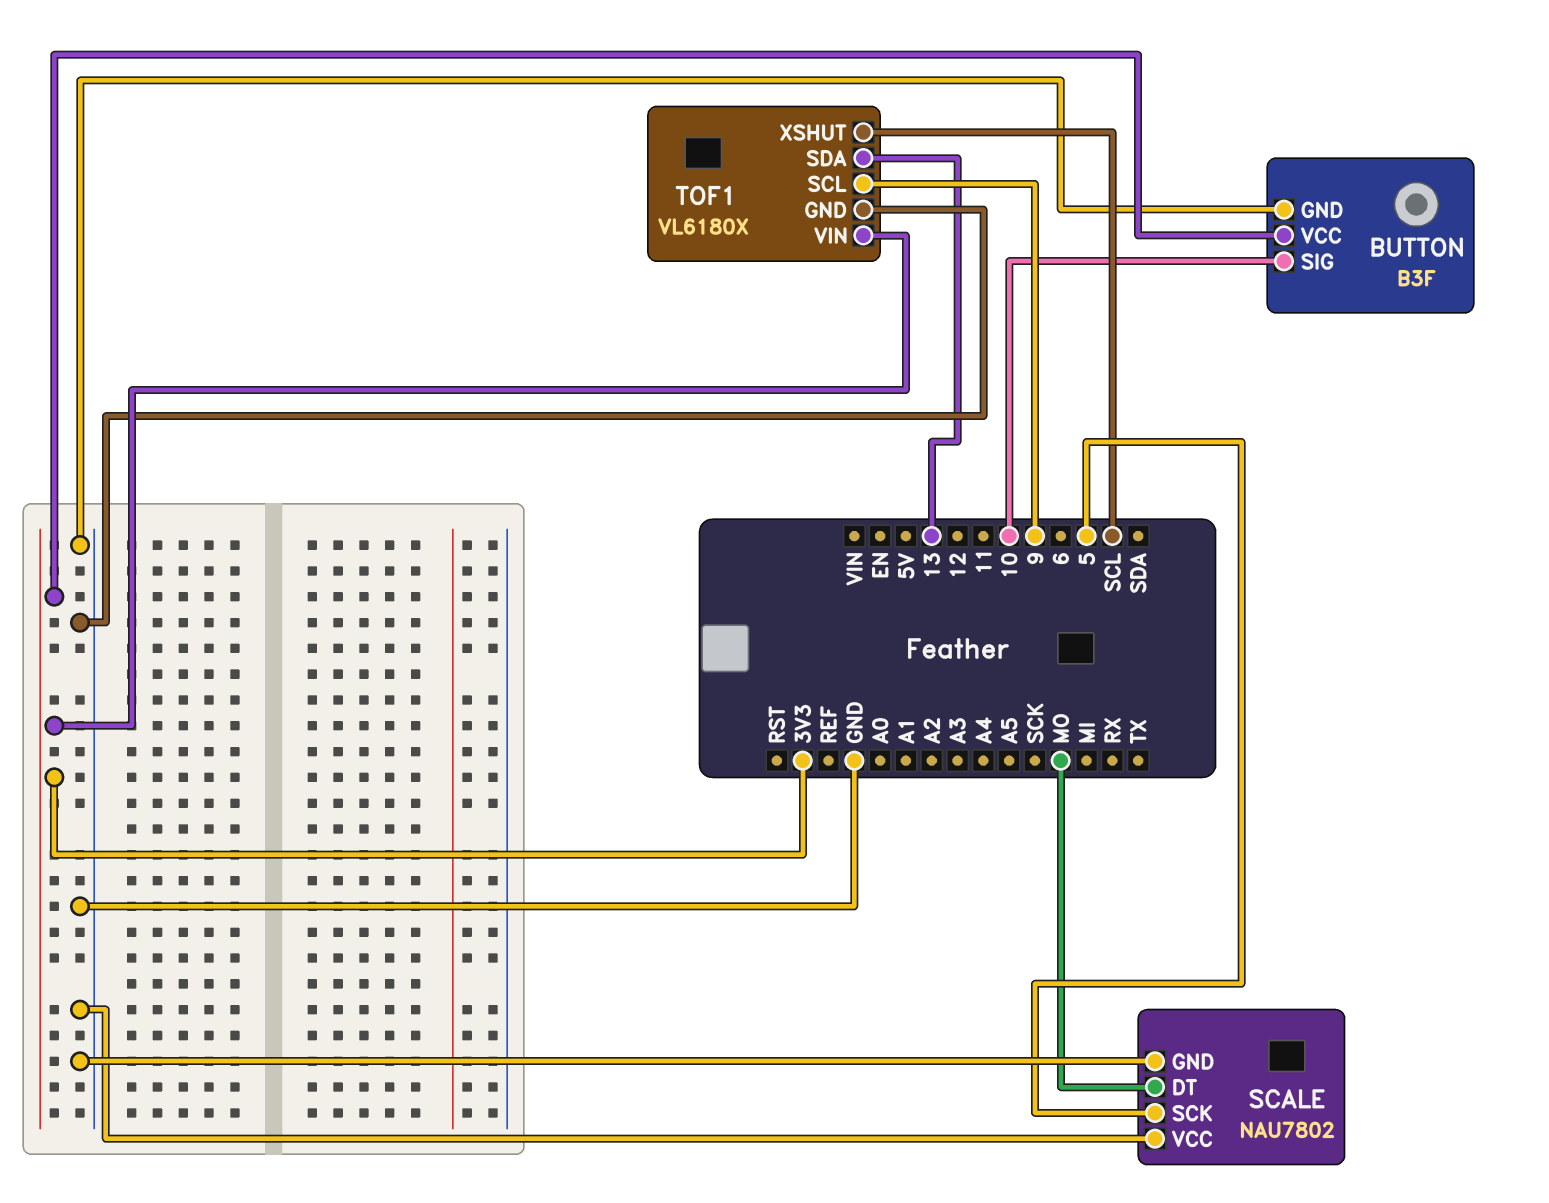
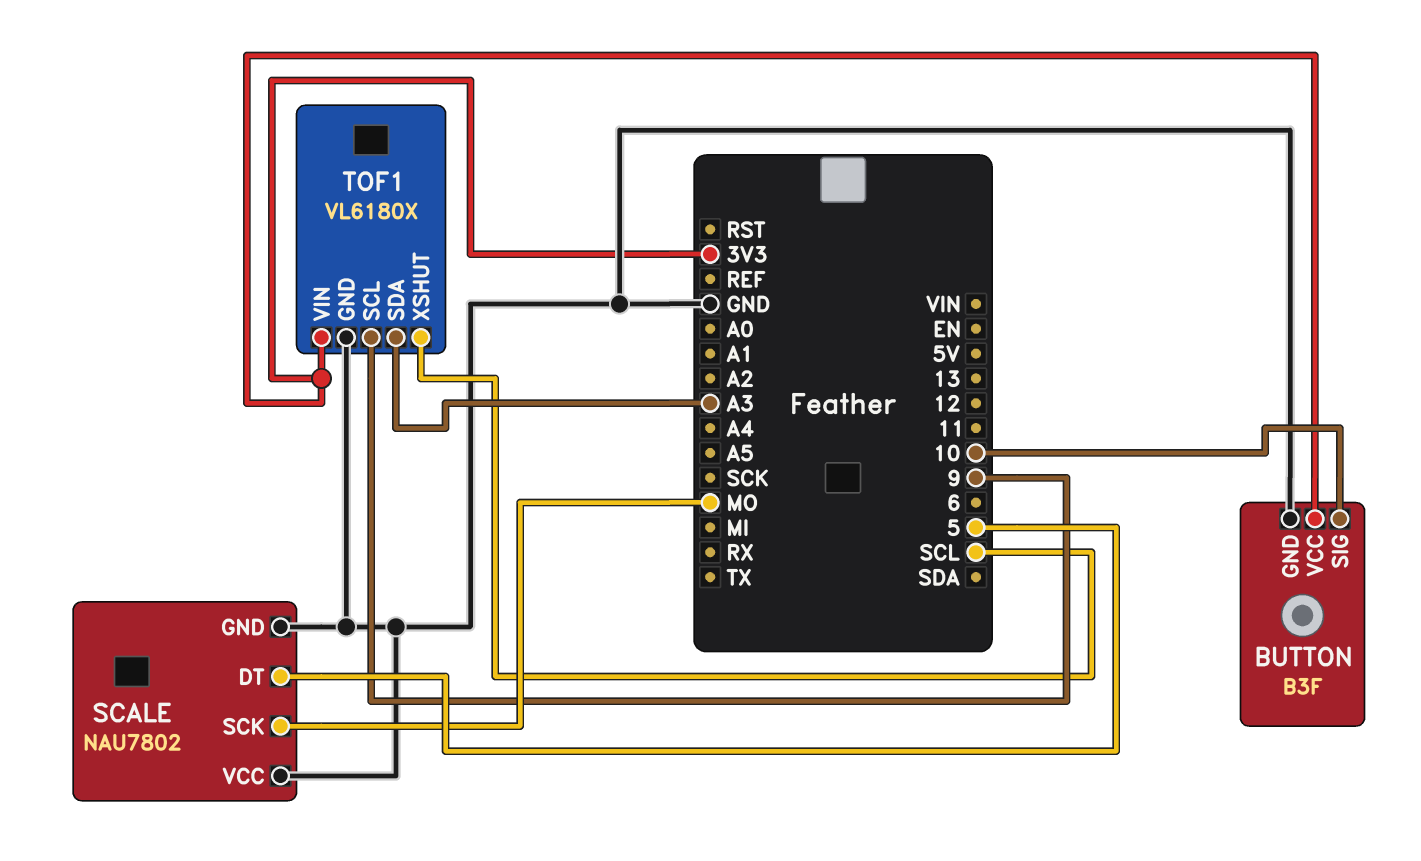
SCALE pin DT: MO -> 5
SCALE pin SCK: 5 -> MO
TOF1 pin SDA: 13 -> A3

